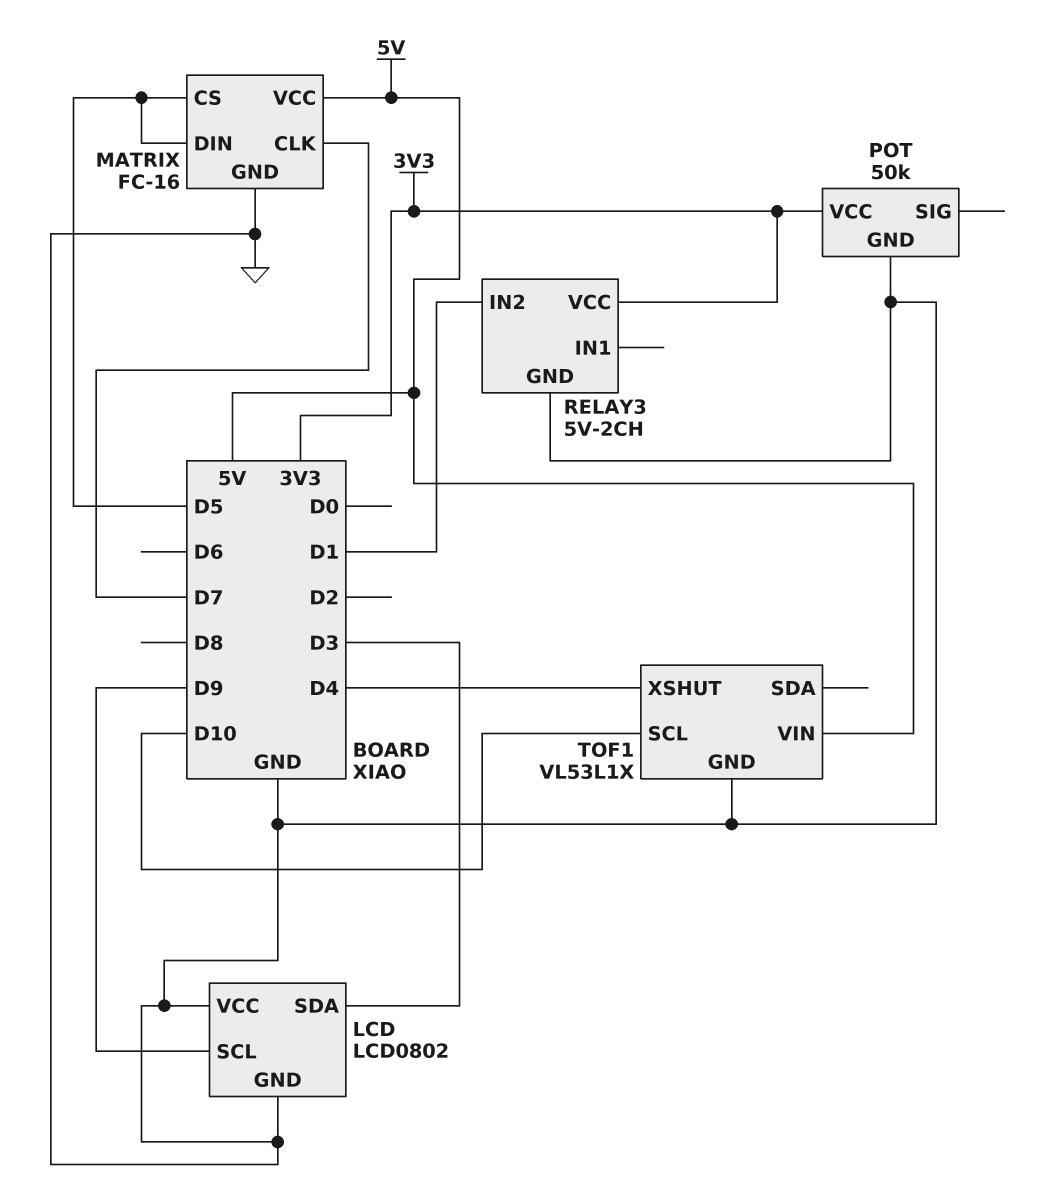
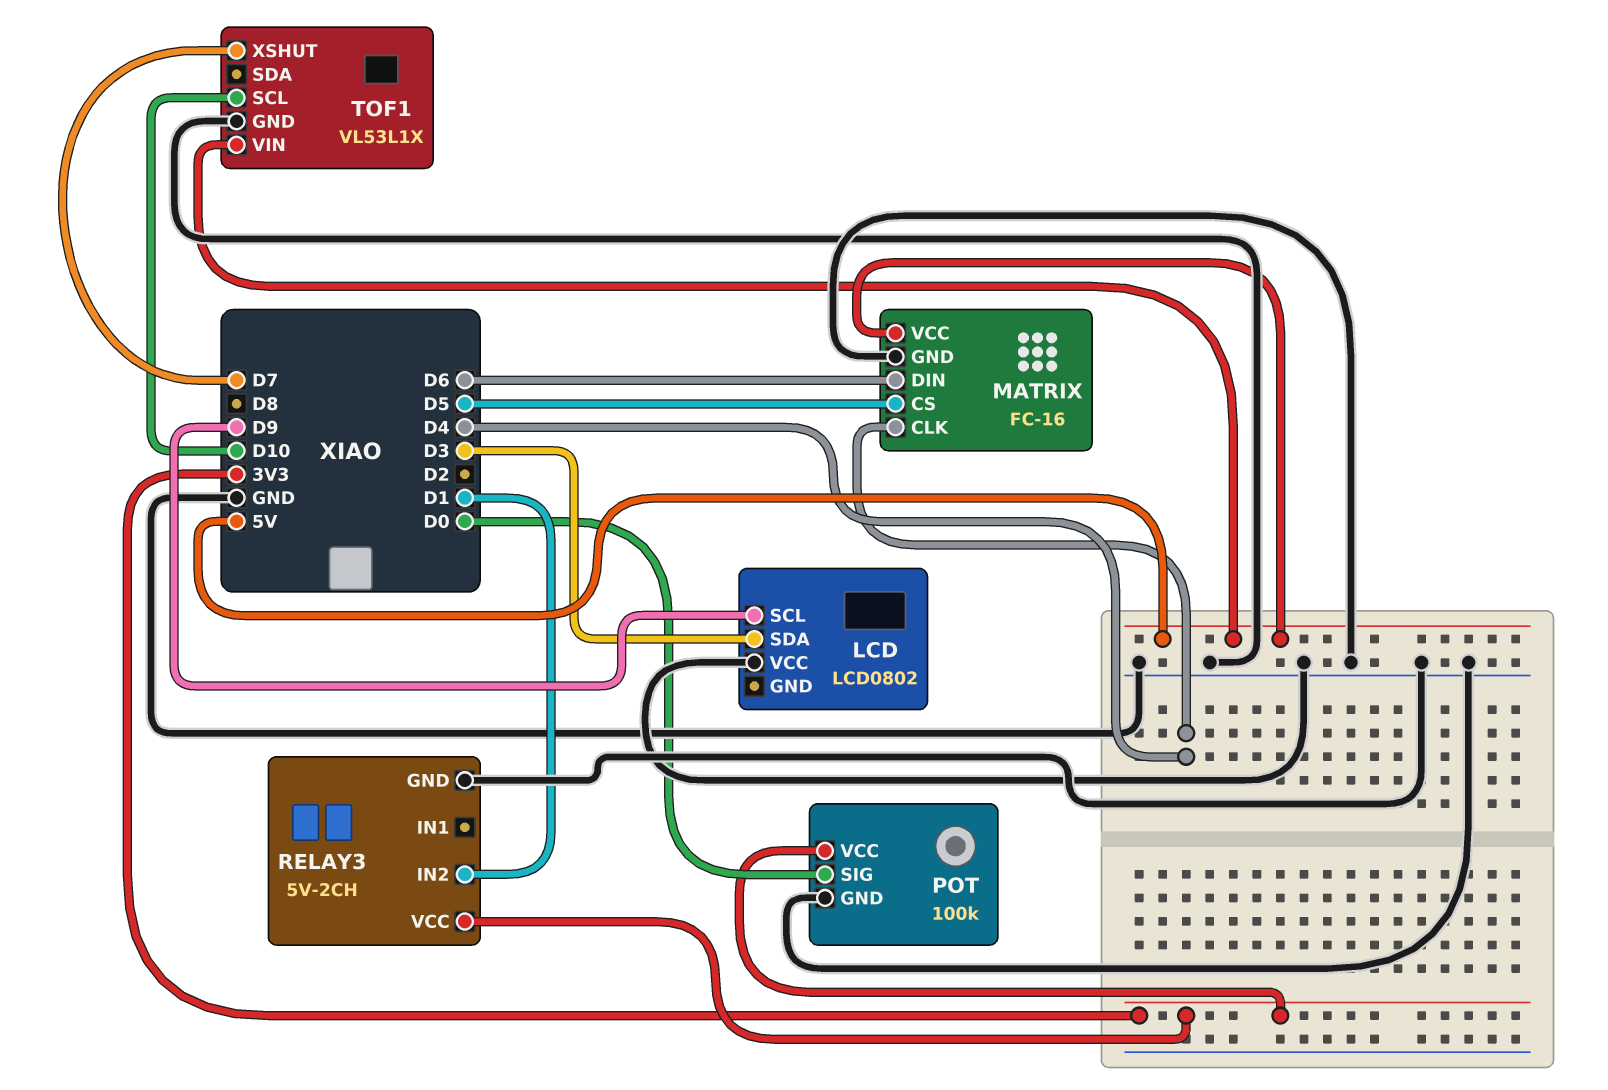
LCD pin GND: GND -> none
MATRIX pin CLK: D7 -> D4
MATRIX pin DIN: D5 -> D6
POT: 50k -> 100k
POT pin SIG: none -> D0
TOF1 pin XSHUT: D4 -> D7

